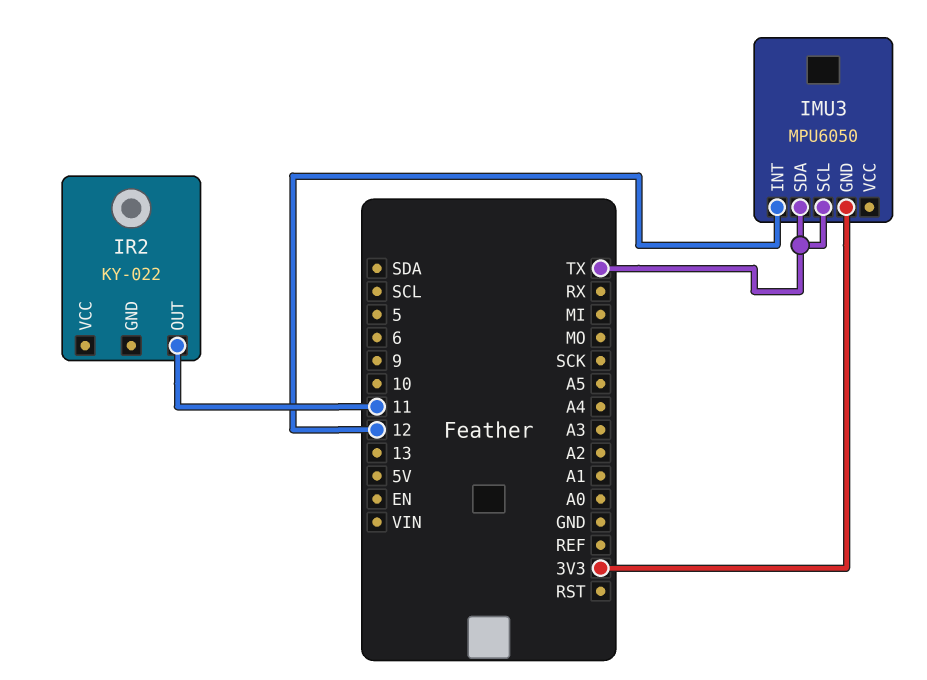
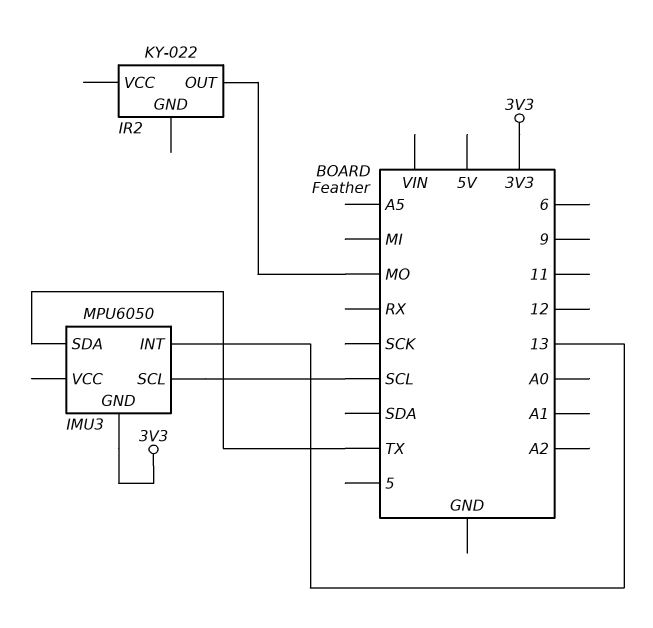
IMU3 pin INT: 12 -> 13
IMU3 pin SCL: TX -> SCL
IR2 pin OUT: 11 -> MO

